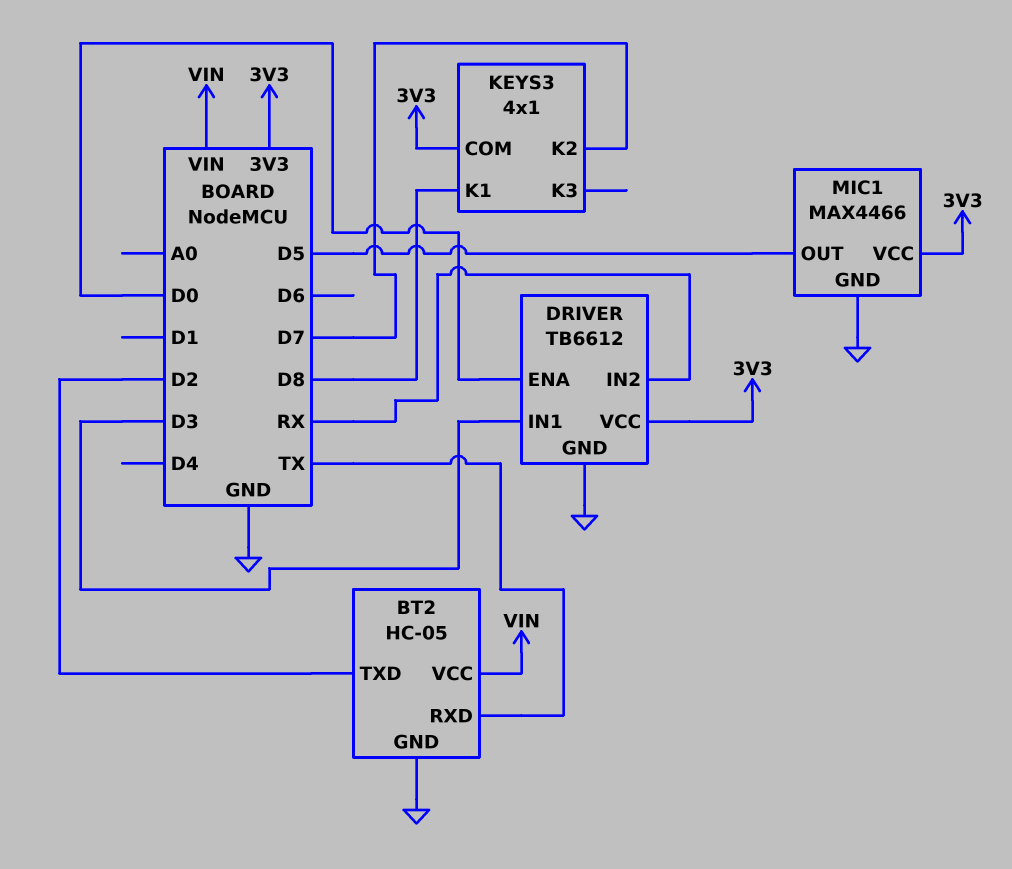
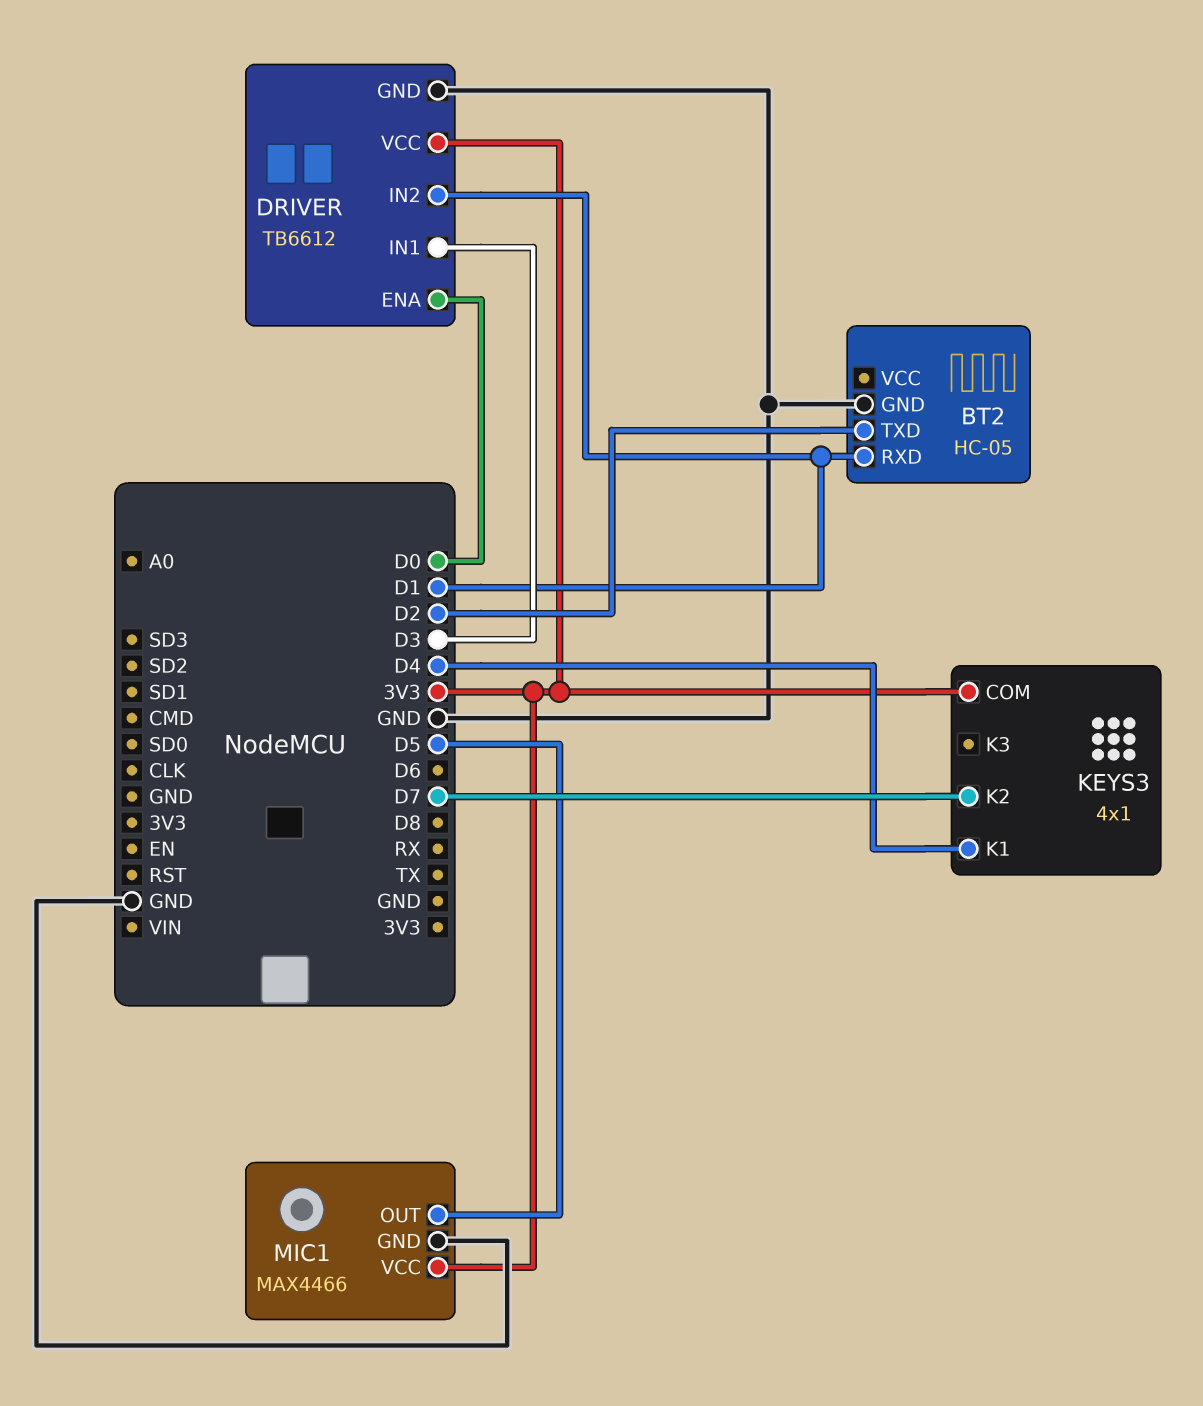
BT2 pin RXD: TX -> D1
BT2 pin VCC: VIN -> none
DRIVER pin IN2: RX -> D1
KEYS3 pin K1: D8 -> D4

